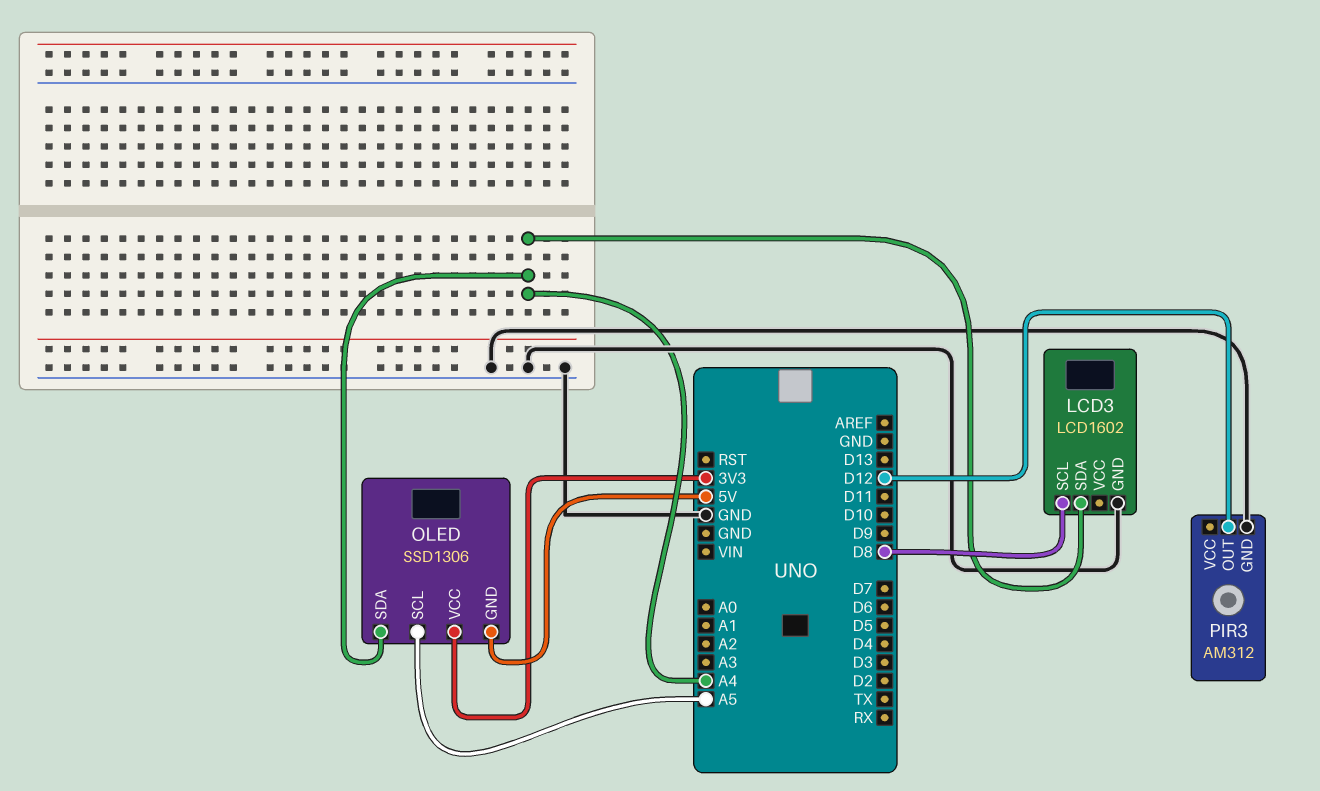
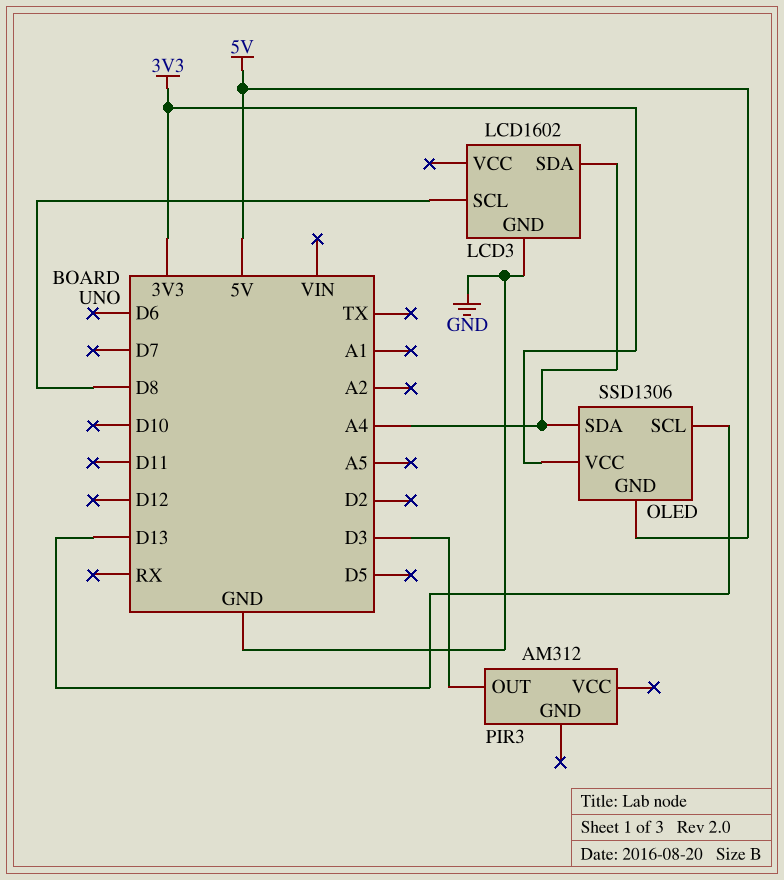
OLED pin SCL: A5 -> D13
PIR3 pin GND: GND -> none
PIR3 pin OUT: D12 -> D3

